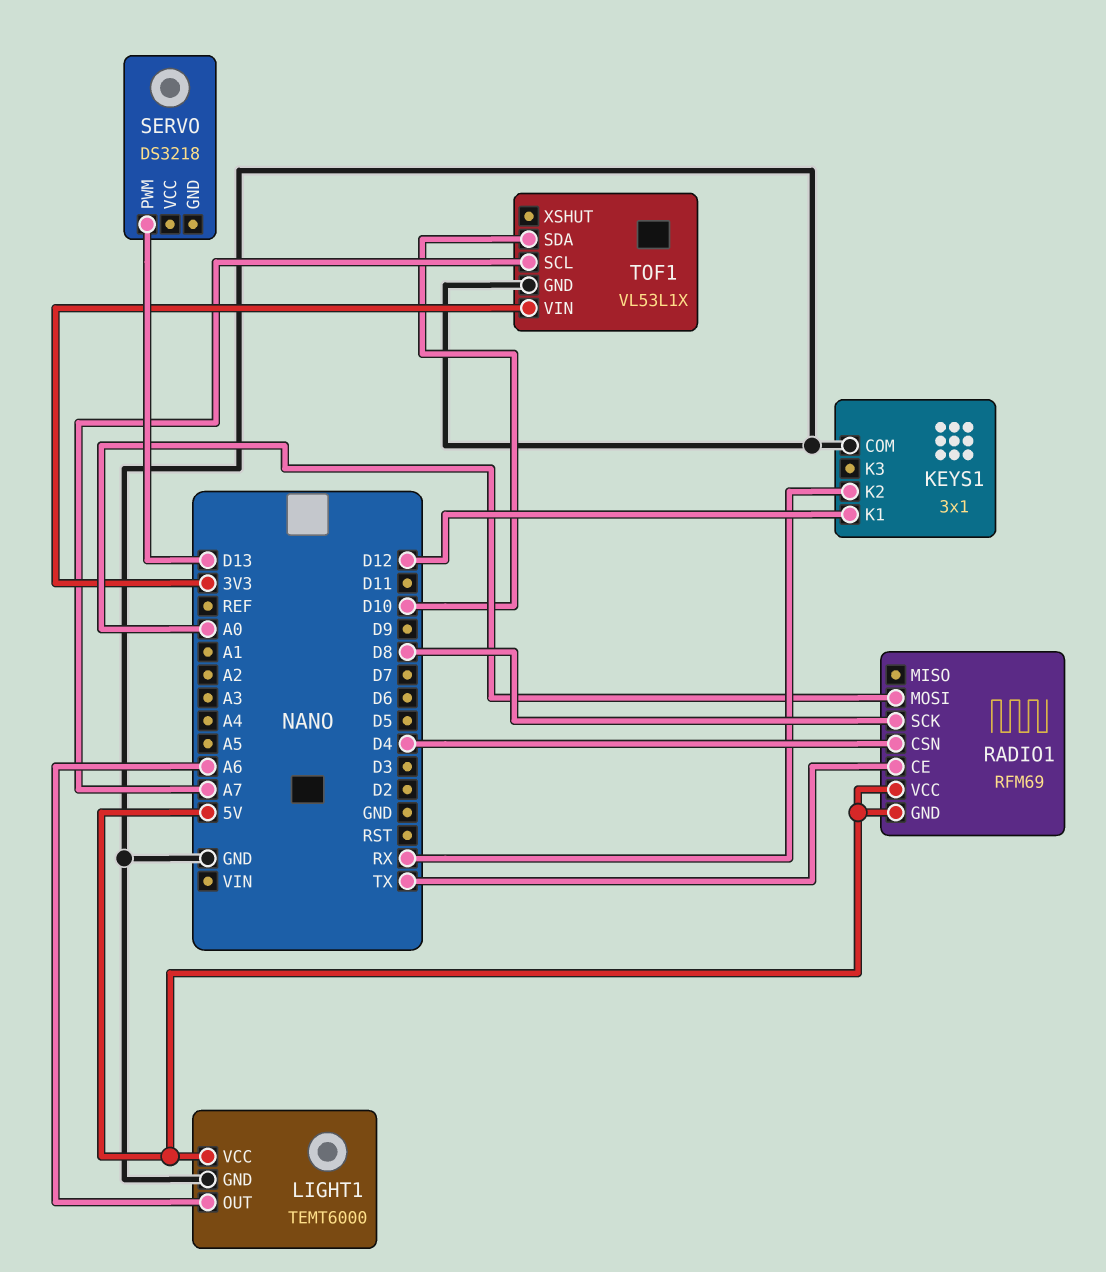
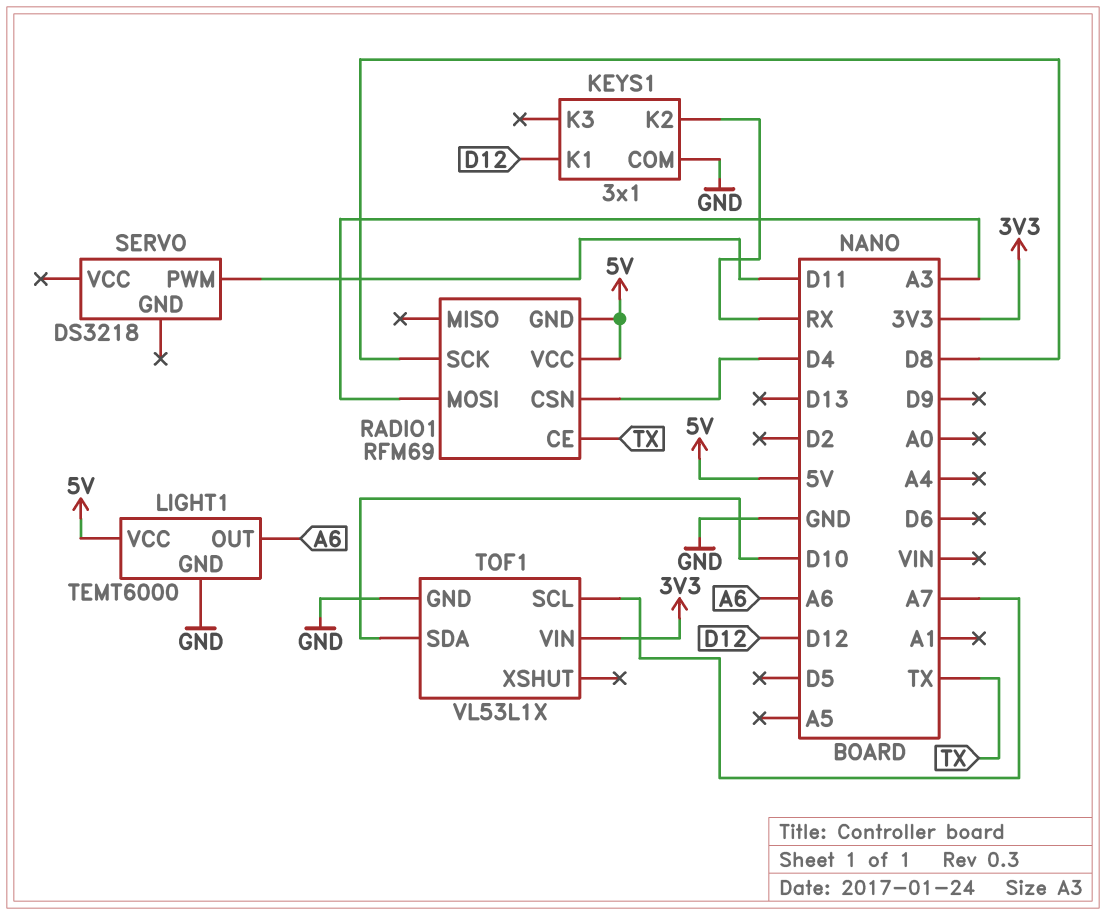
RADIO1 pin MOSI: A0 -> A3
SERVO pin PWM: D13 -> D11

